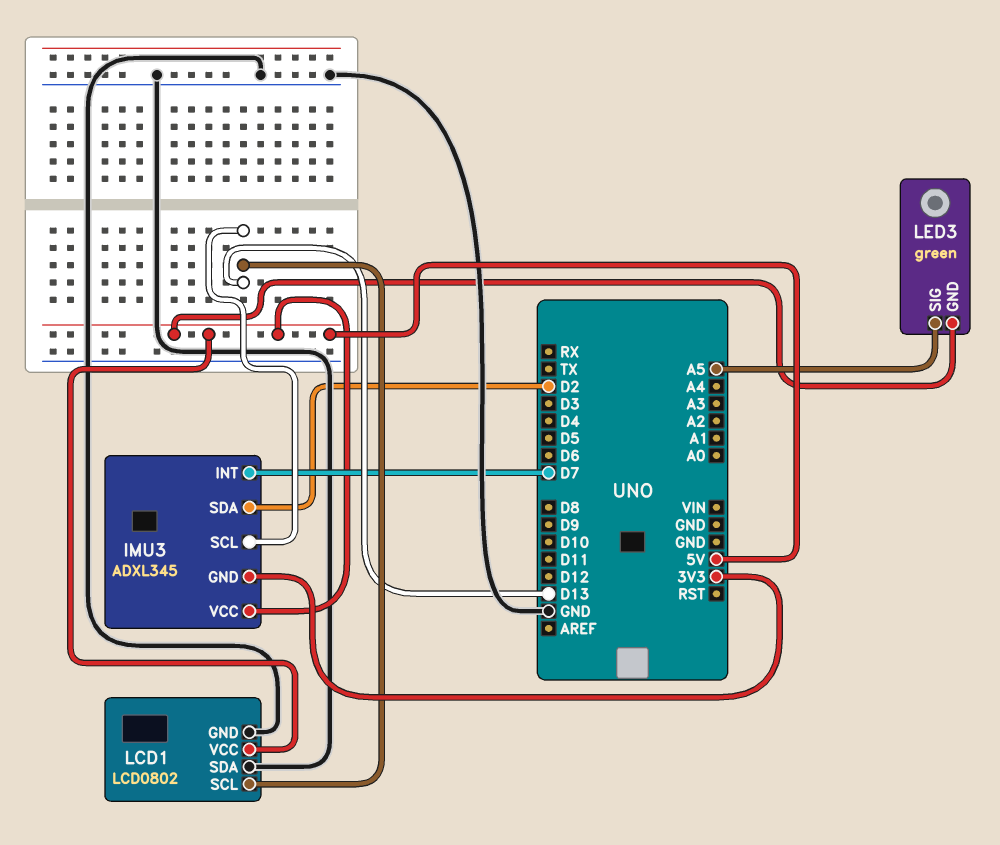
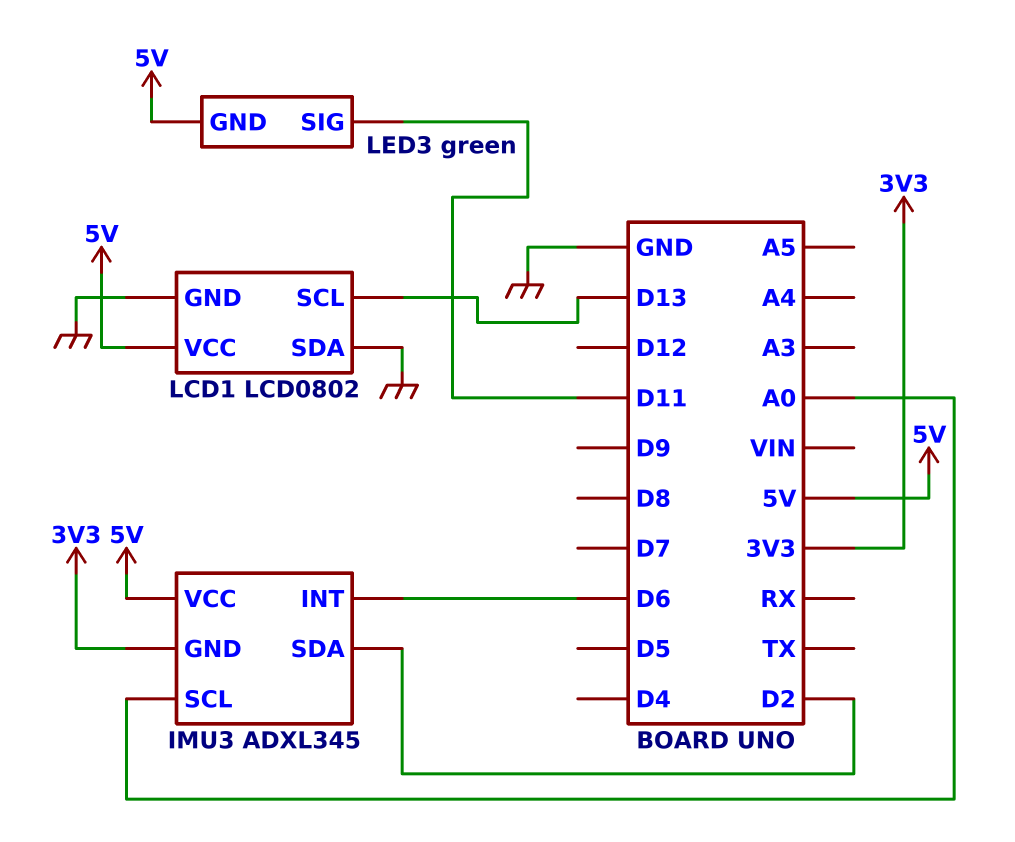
IMU3 pin INT: D7 -> D6
IMU3 pin SCL: D13 -> A0
LED3 pin SIG: A5 -> D11

